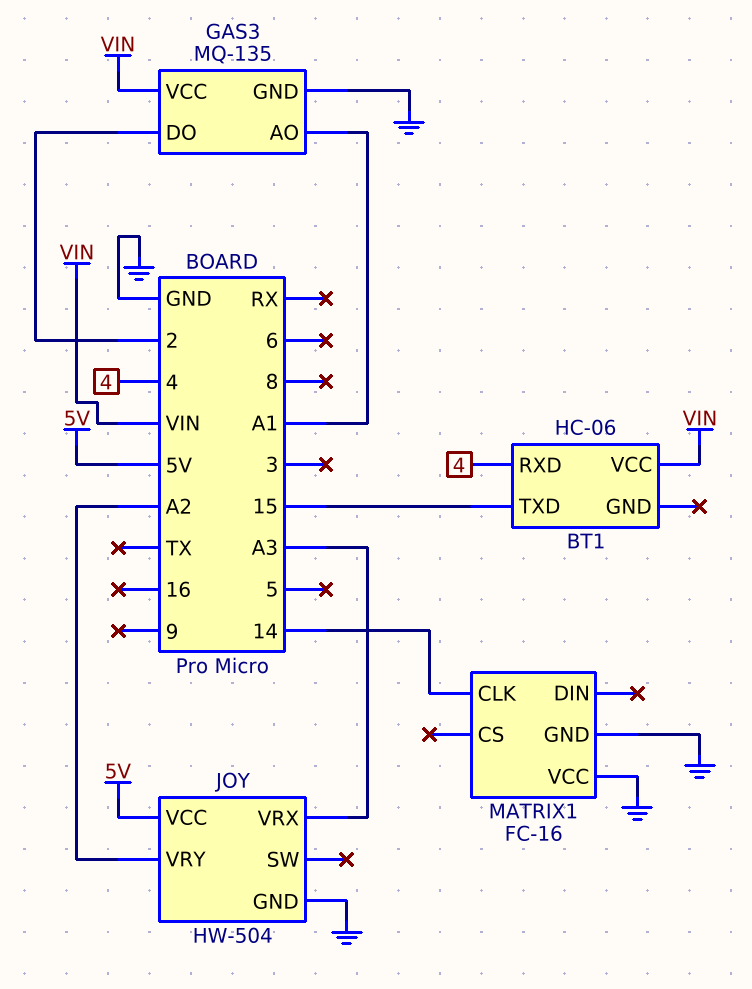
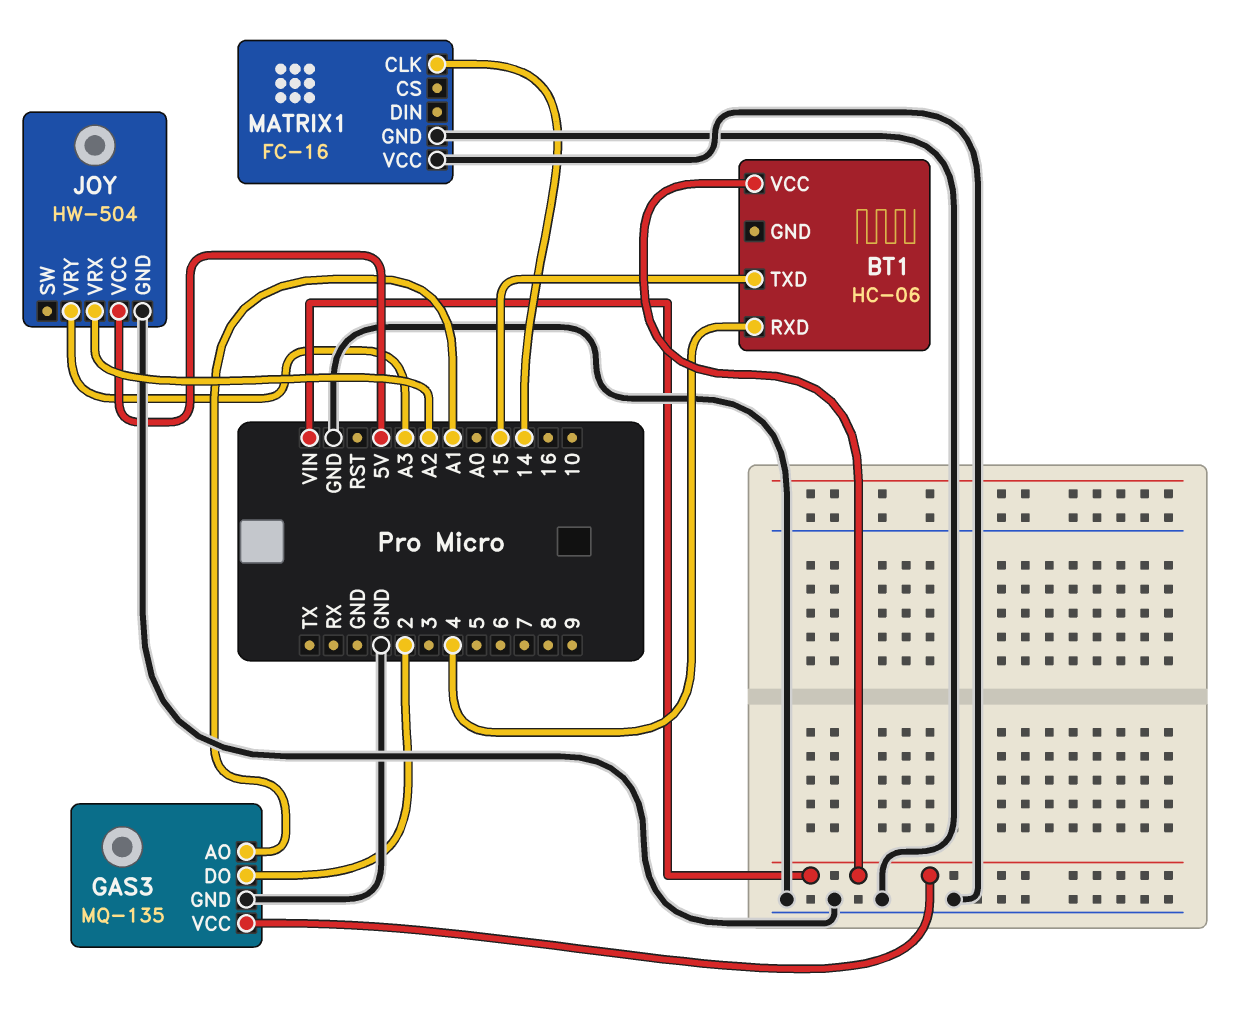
JOY pin VRX: A3 -> A2
JOY pin VRY: A2 -> A3

